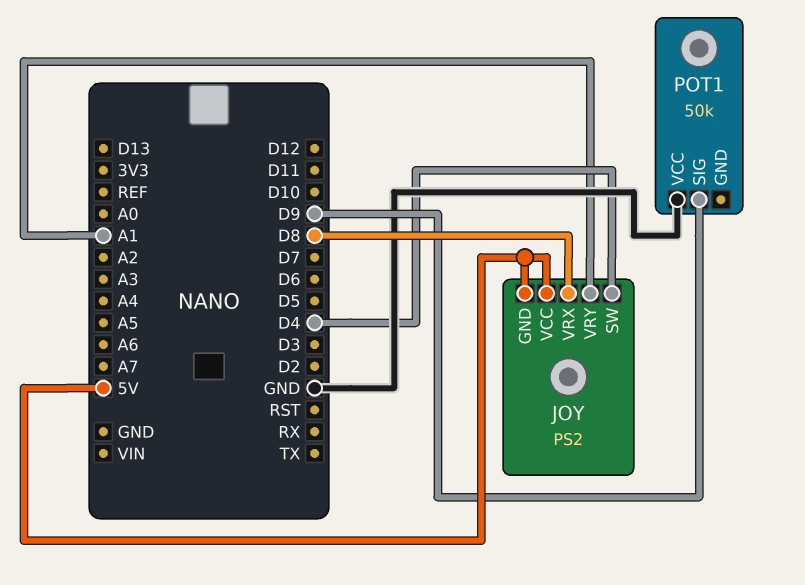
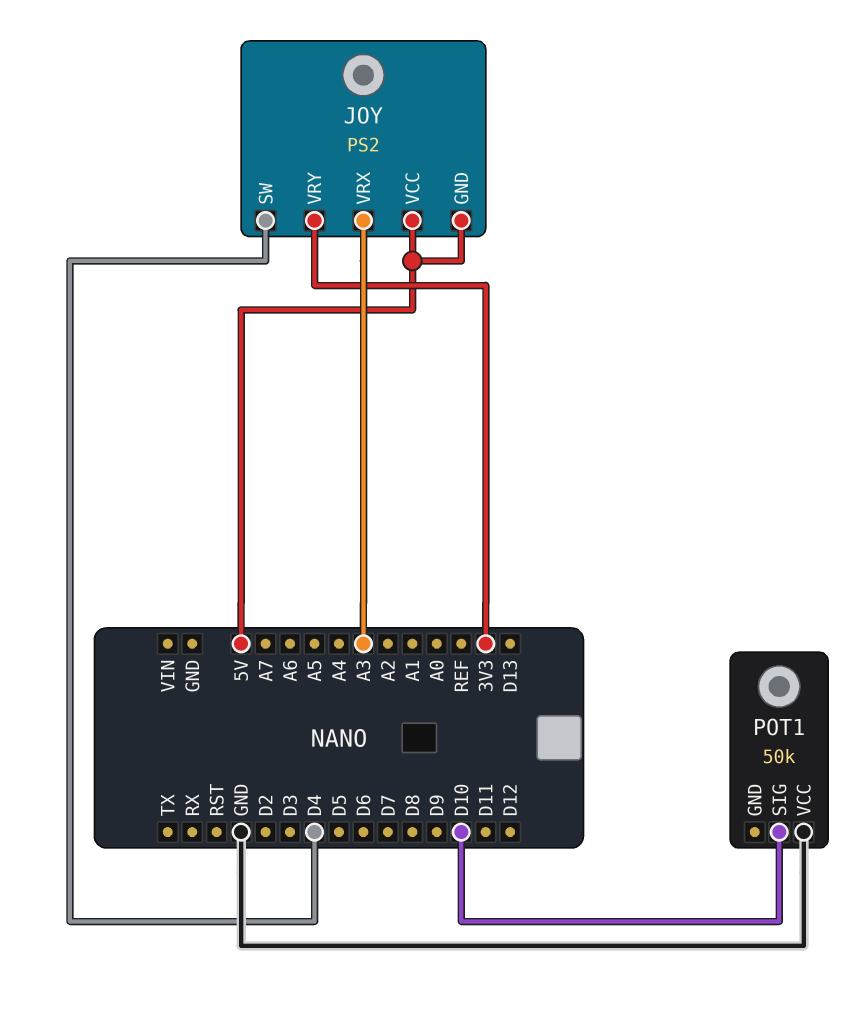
JOY pin VRX: D8 -> A3
JOY pin VRY: A1 -> 3V3
POT1 pin SIG: D9 -> D10

